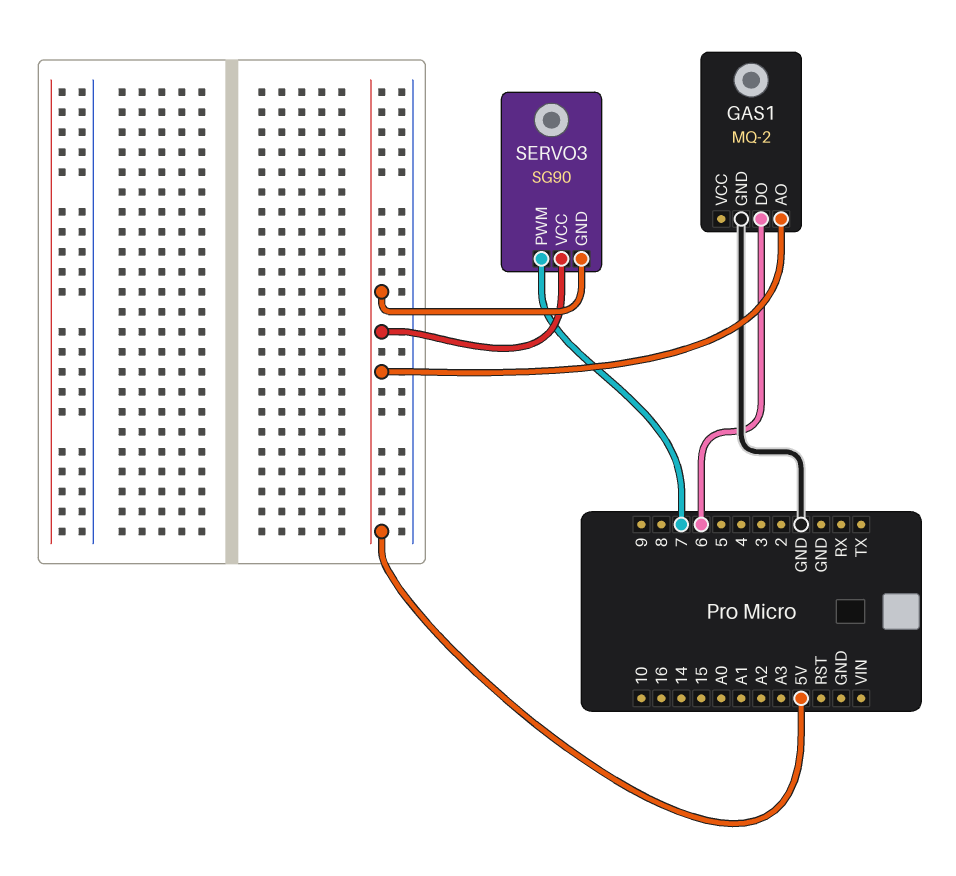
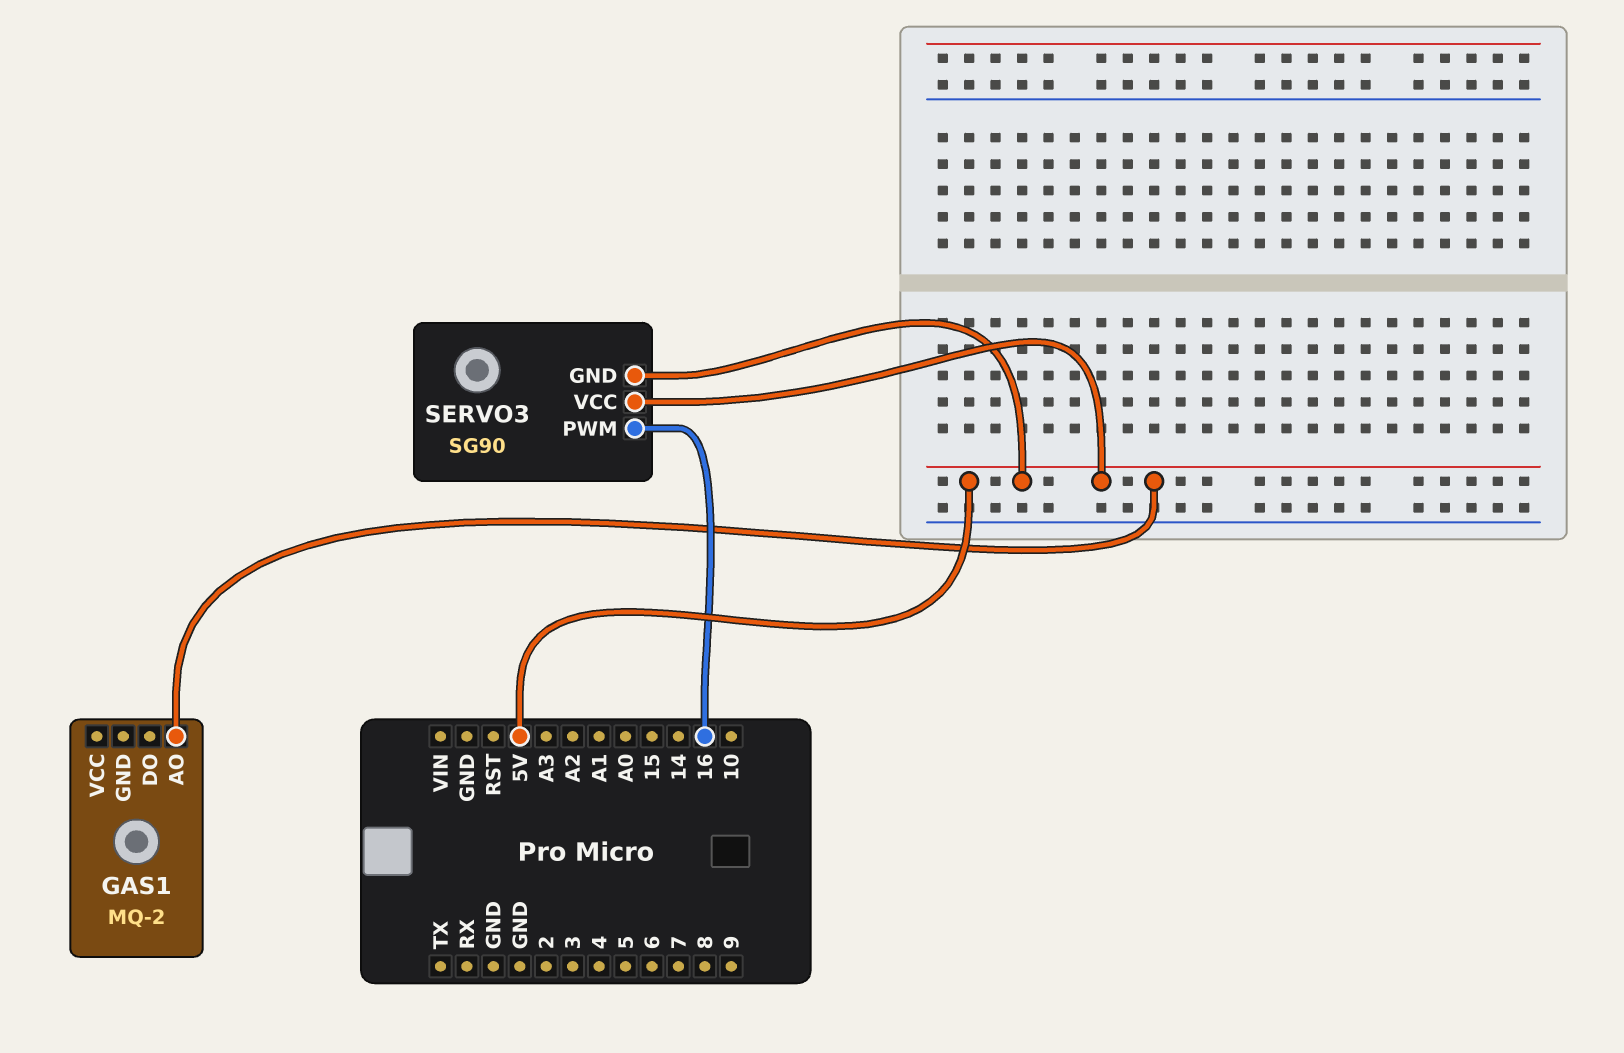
GAS1 pin DO: 6 -> none
GAS1 pin GND: GND -> none
SERVO3 pin PWM: 7 -> 16

